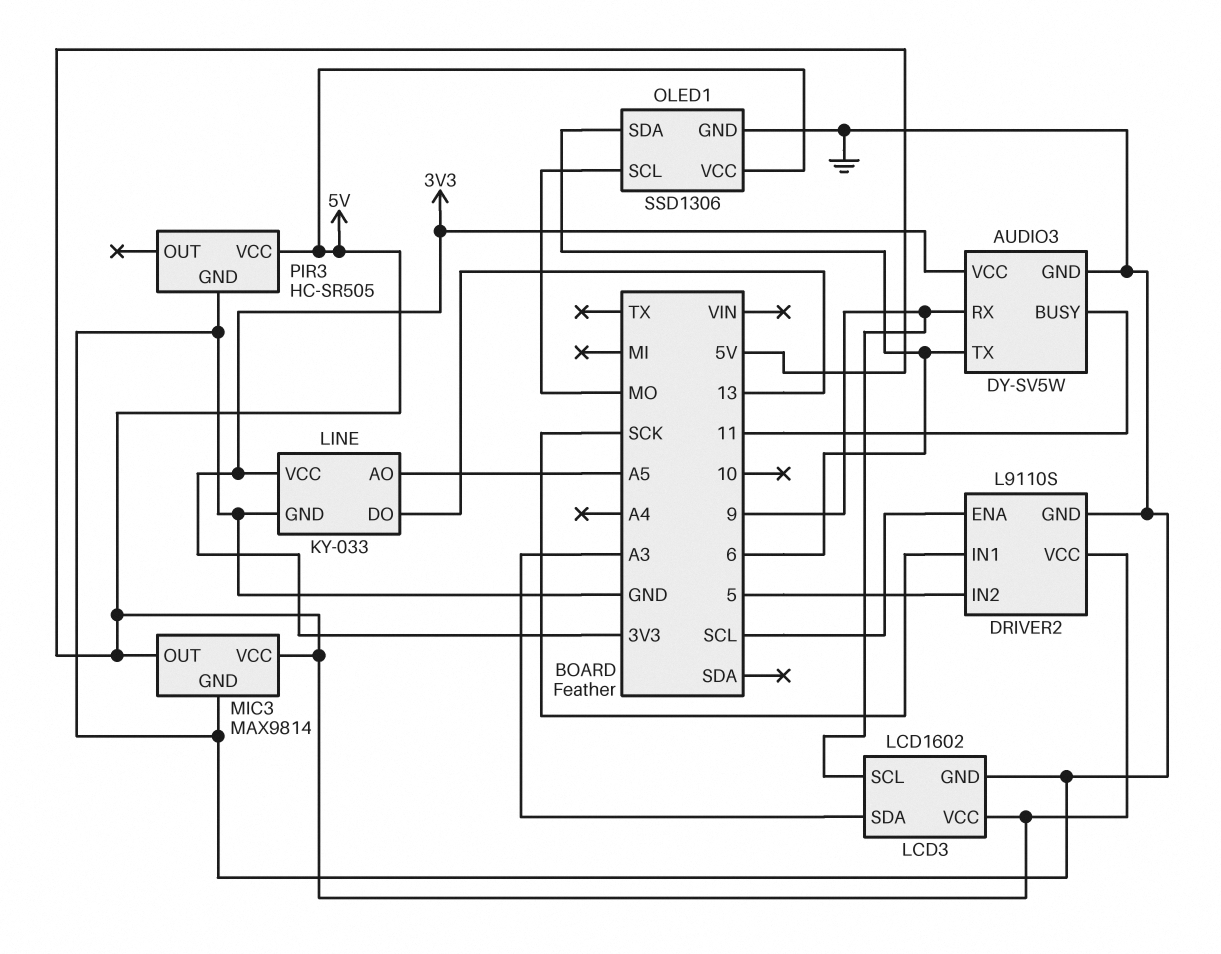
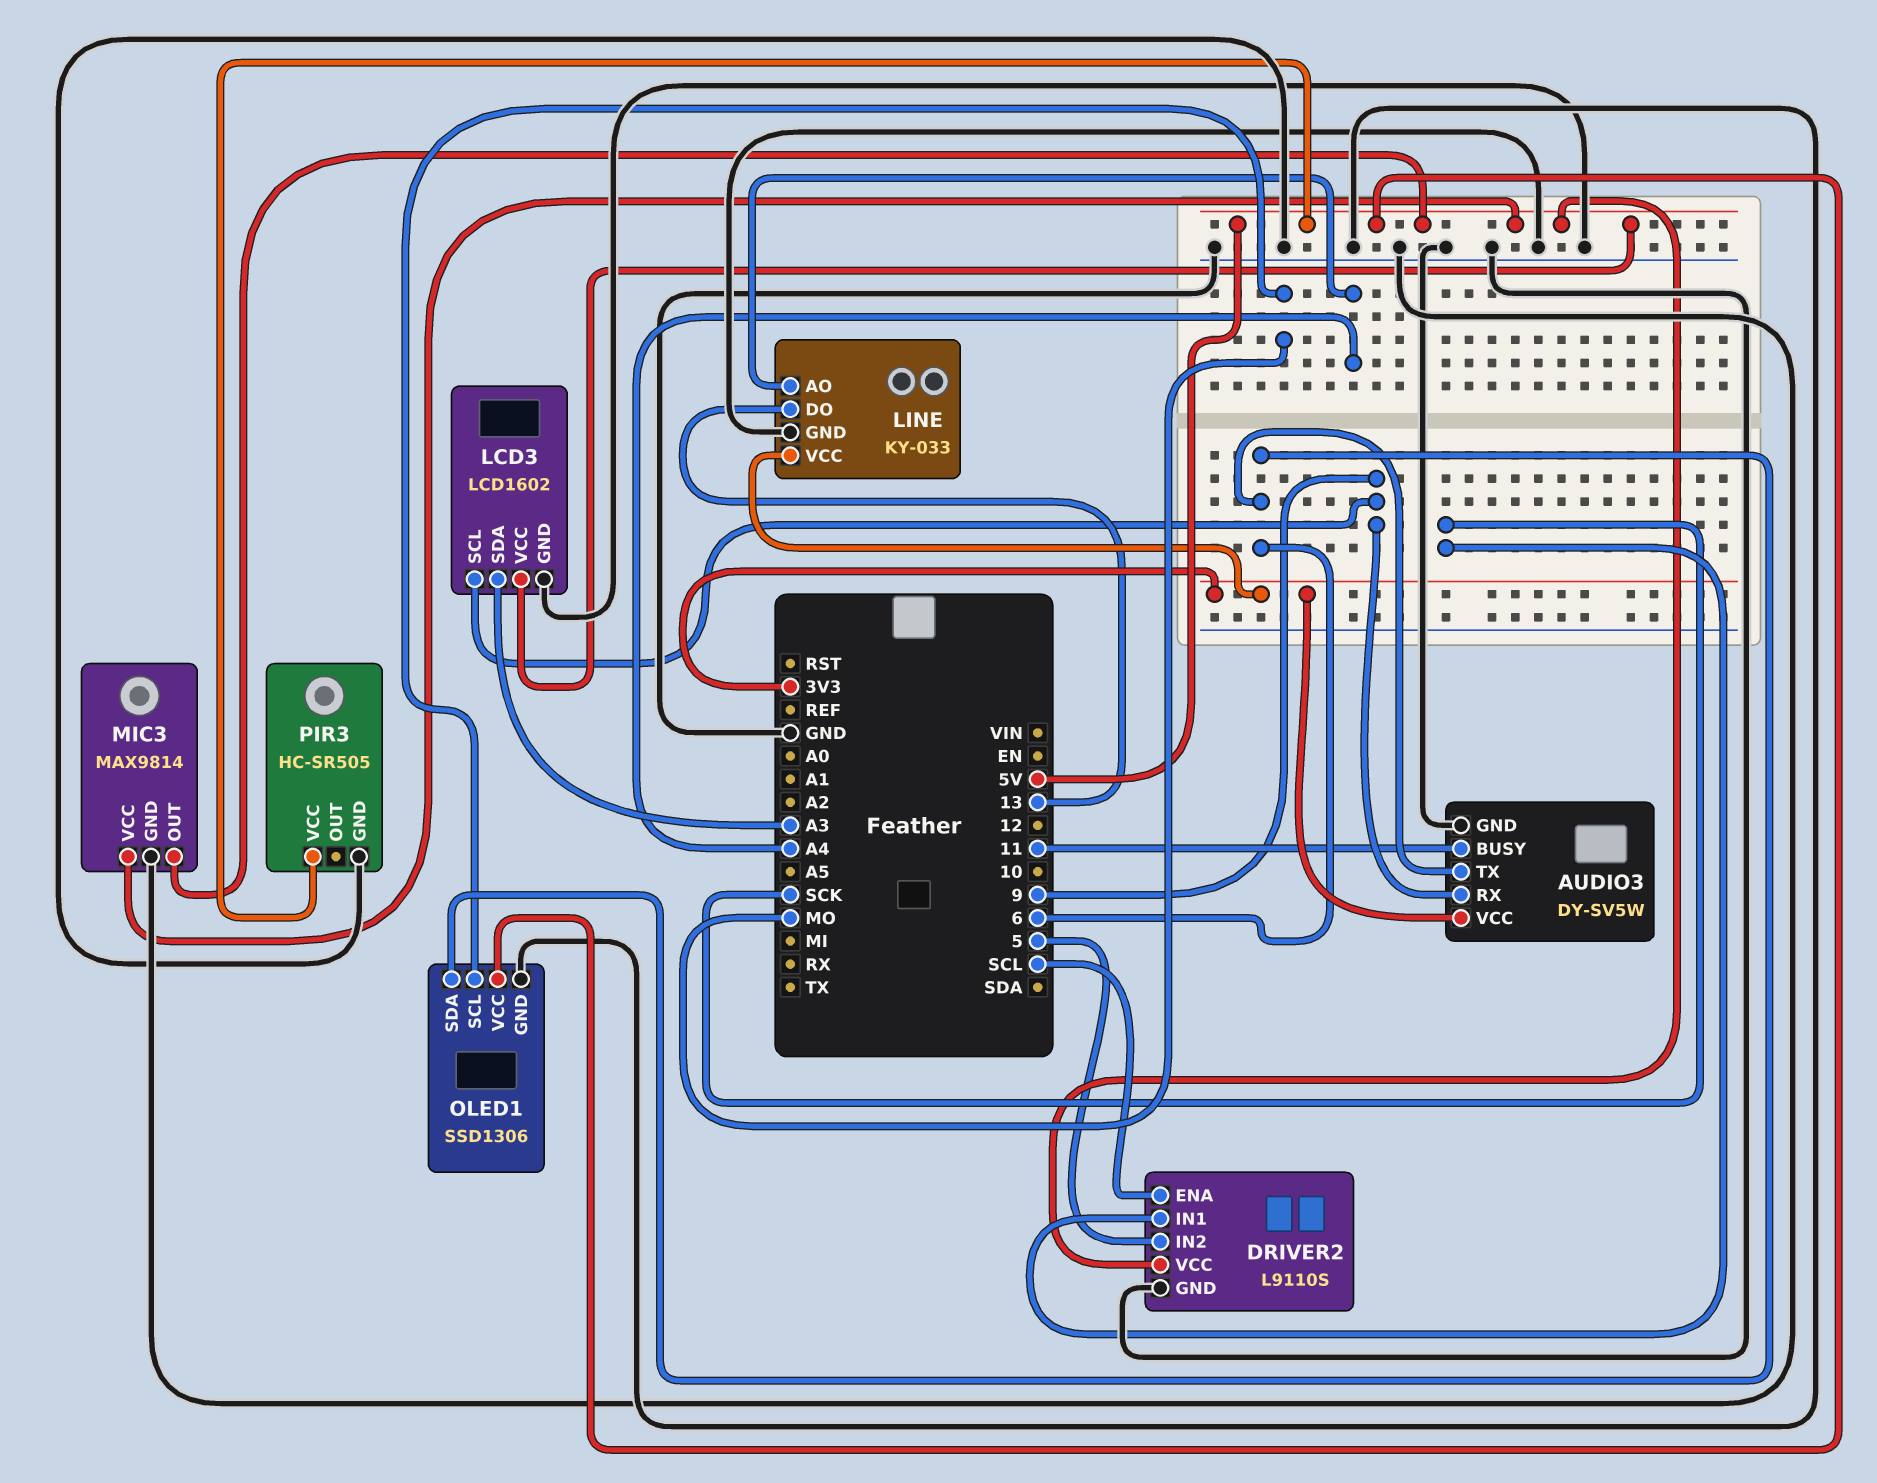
LINE pin AO: A5 -> A4

